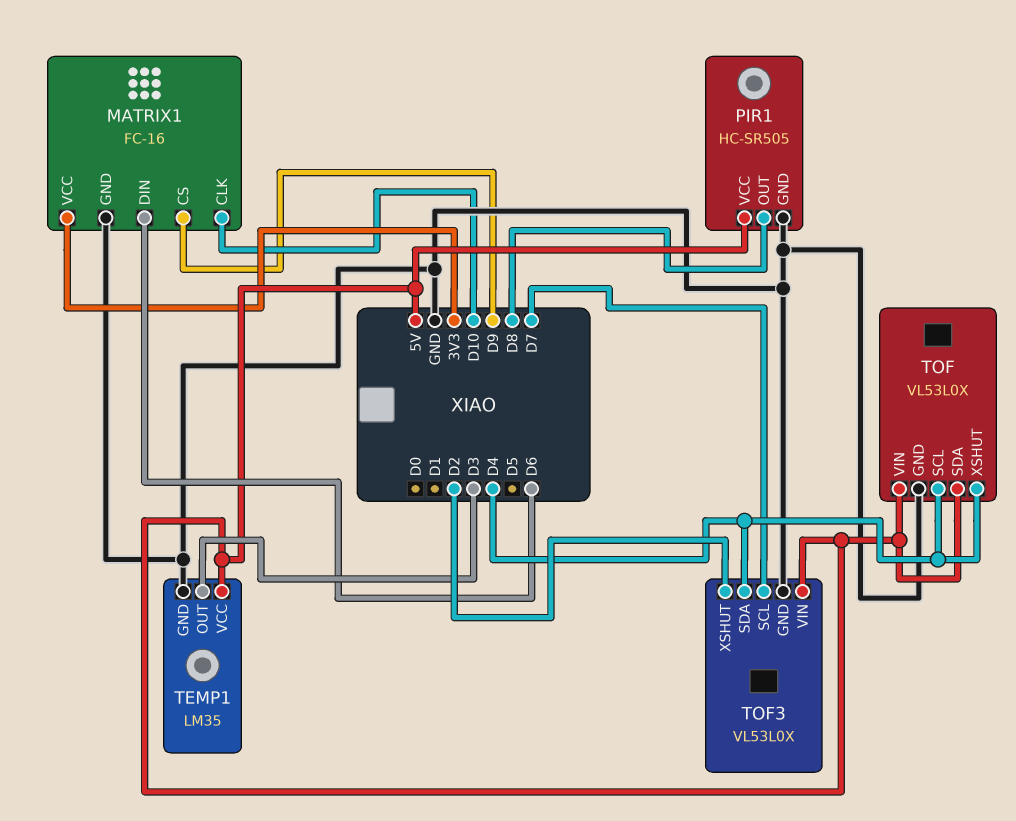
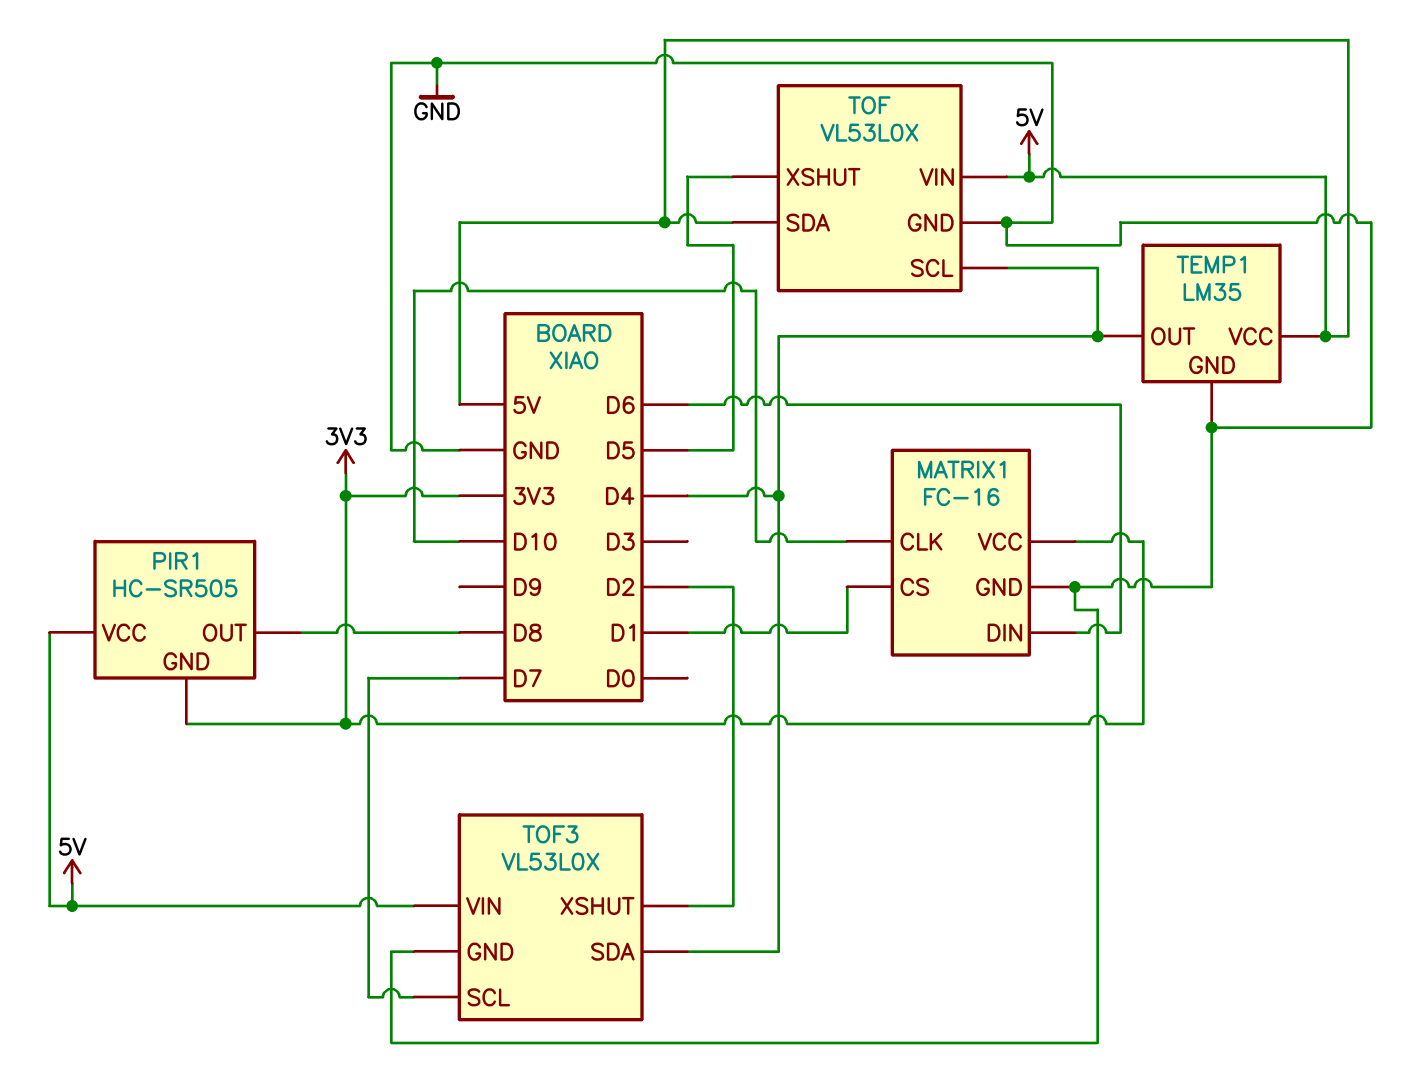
MATRIX1 pin CS: D9 -> D1
PIR1 pin GND: GND -> 3V3
TEMP1 pin OUT: D3 -> D4
TOF pin XSHUT: D4 -> D5

